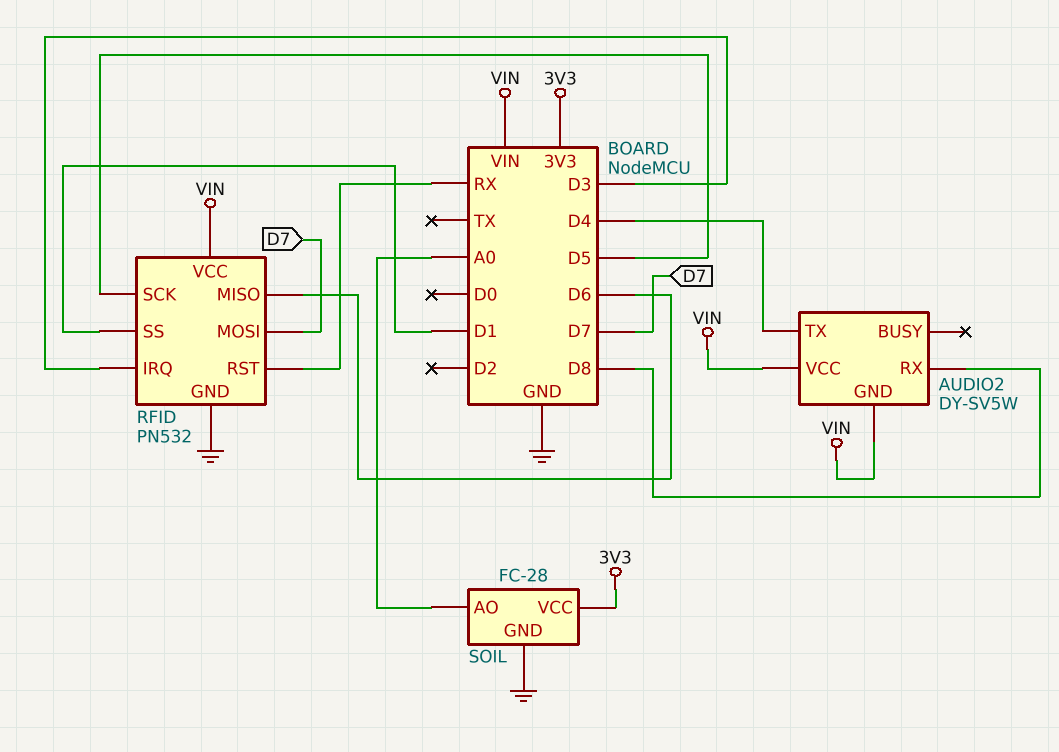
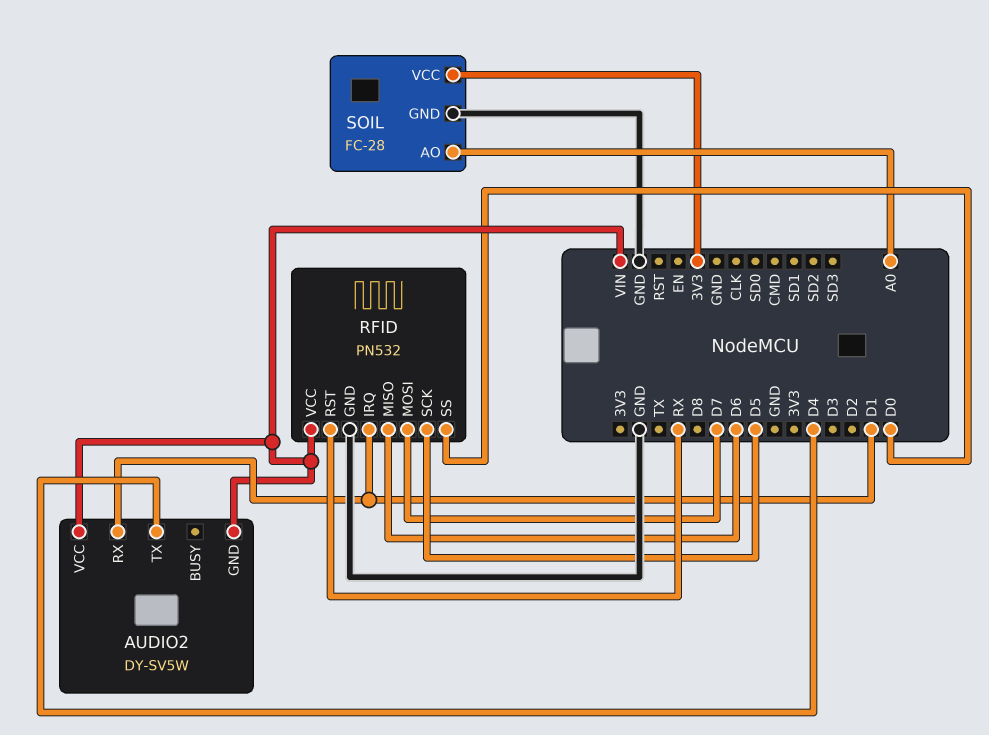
AUDIO2 pin RX: D8 -> D1
RFID pin IRQ: D3 -> D1
RFID pin SS: D1 -> D0

